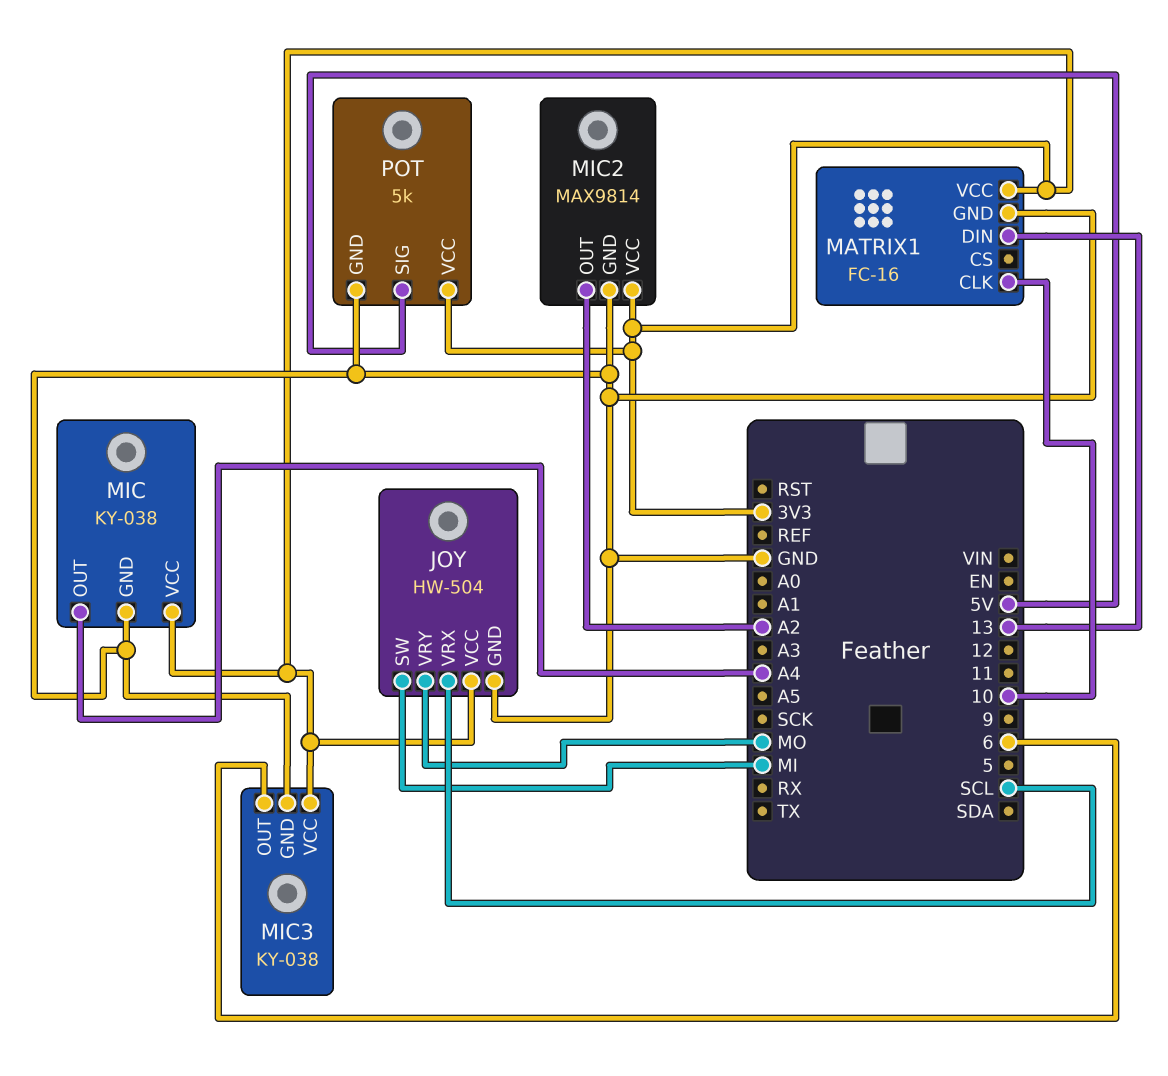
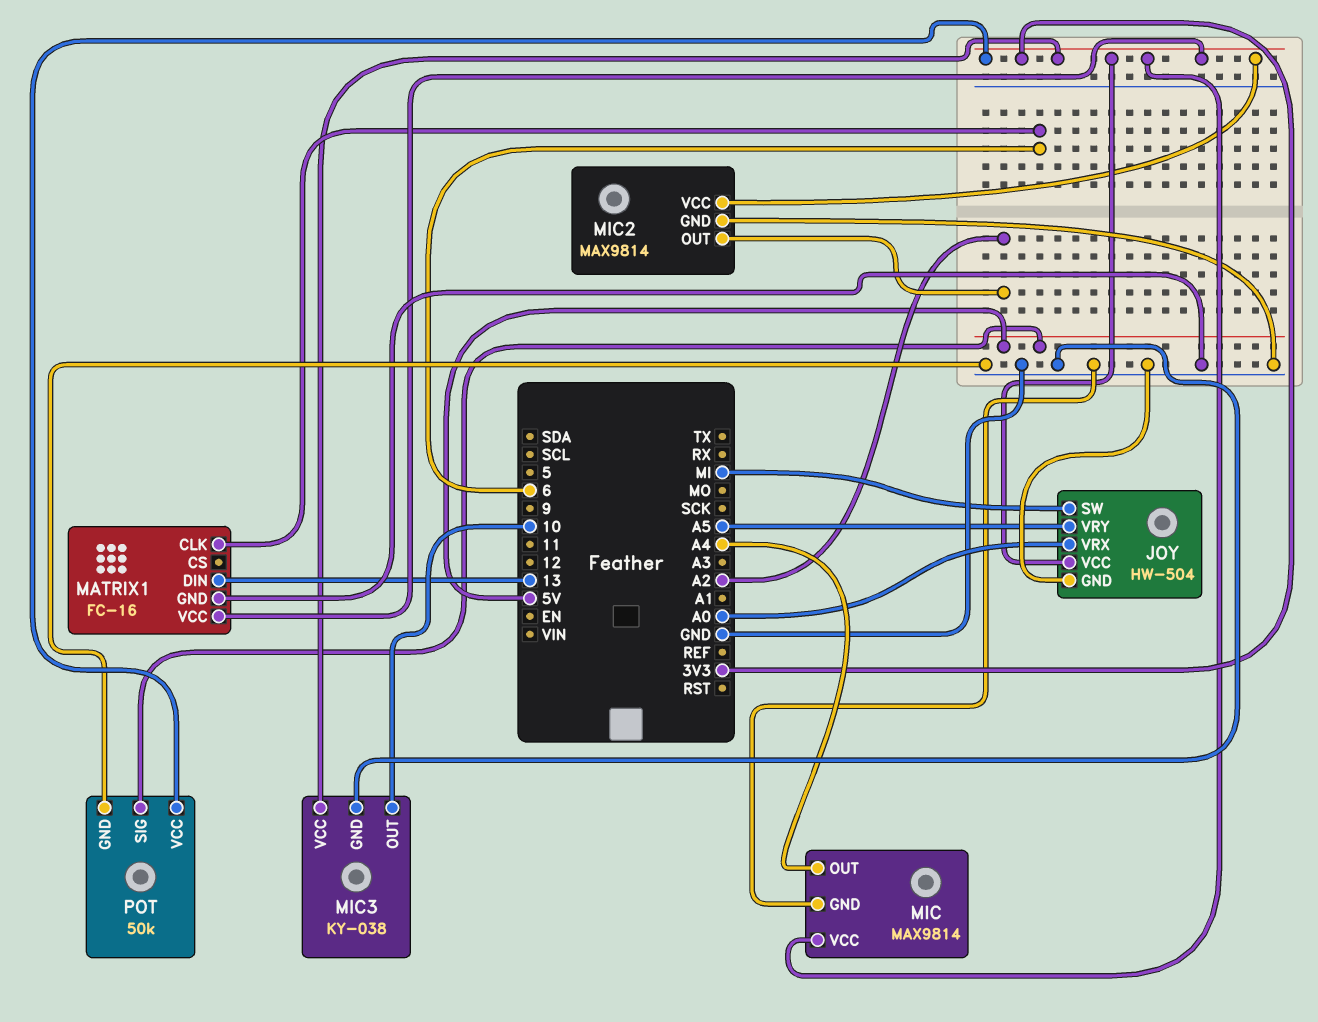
JOY pin VRX: SCL -> A0
JOY pin VRY: MO -> A5
MATRIX1 pin CLK: 10 -> 6
MIC: KY-038 -> MAX9814
MIC3 pin OUT: 6 -> 10
POT: 5k -> 50k

